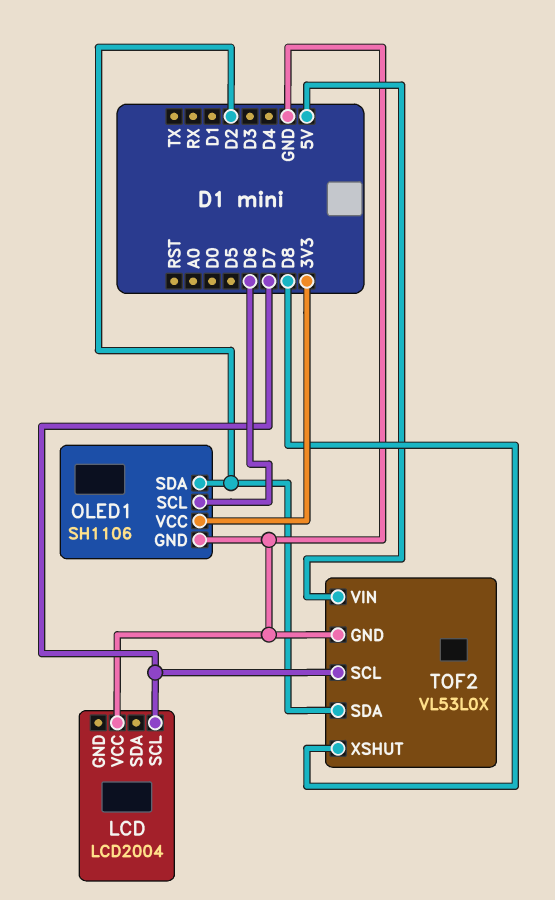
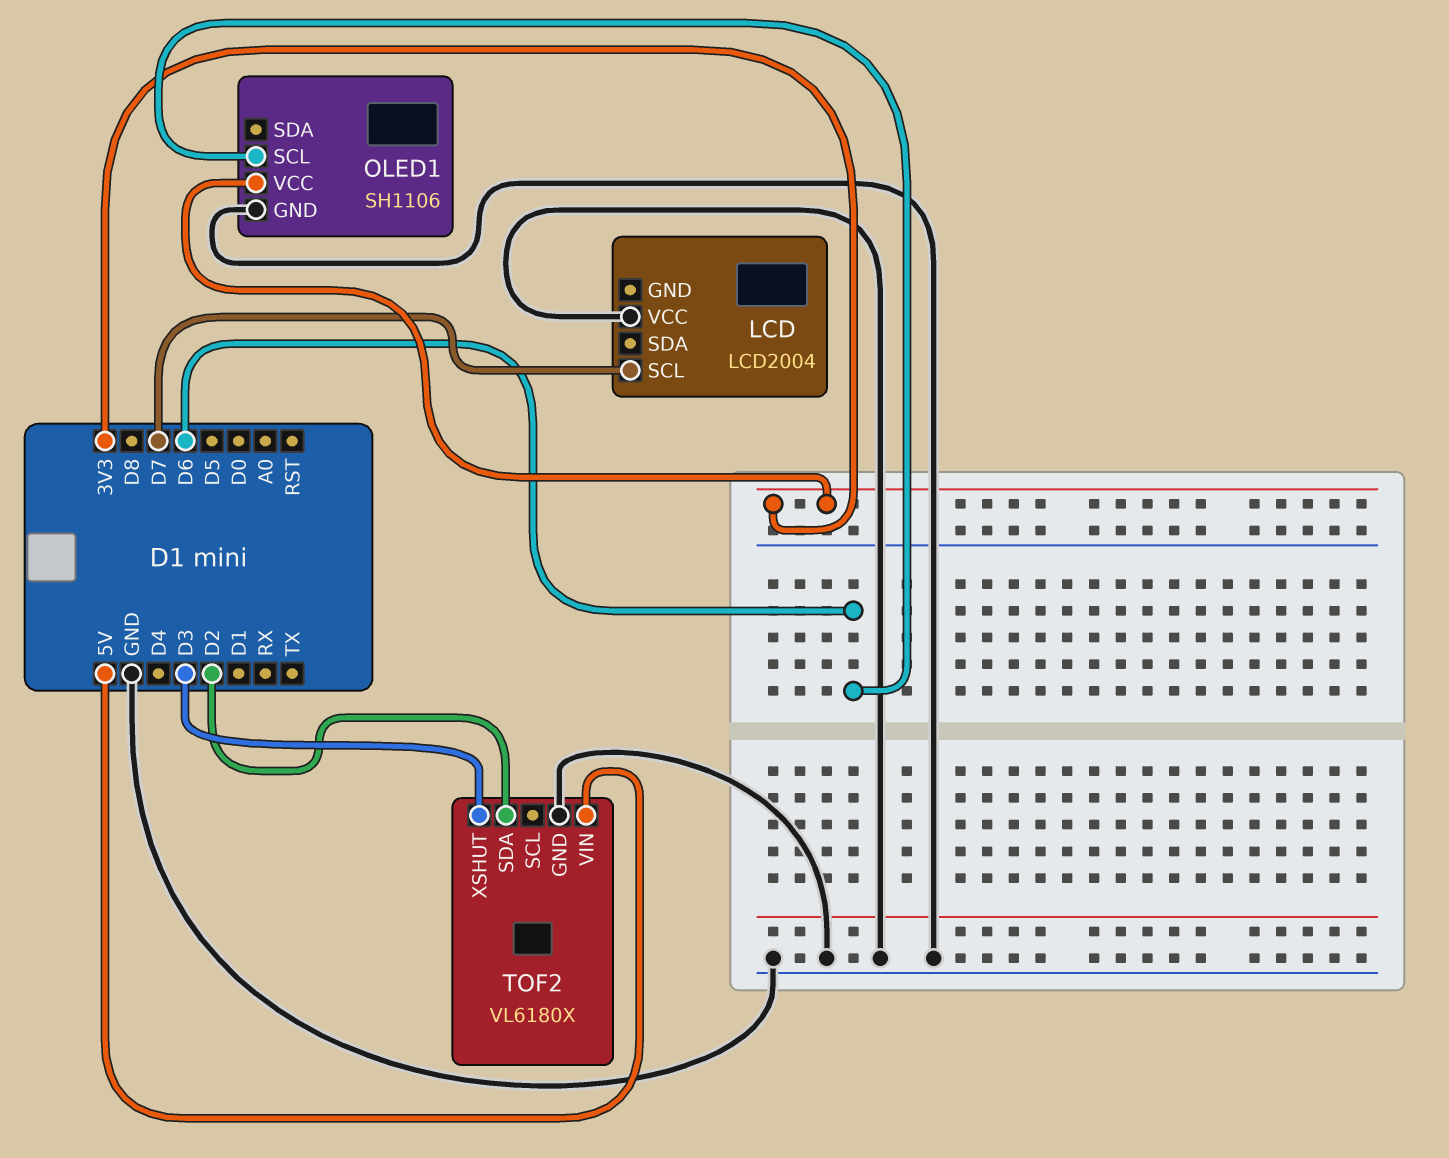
OLED1 pin SDA: D2 -> none
TOF2: VL53L0X -> VL6180X
TOF2 pin SCL: D7 -> none
TOF2 pin XSHUT: D8 -> D3

